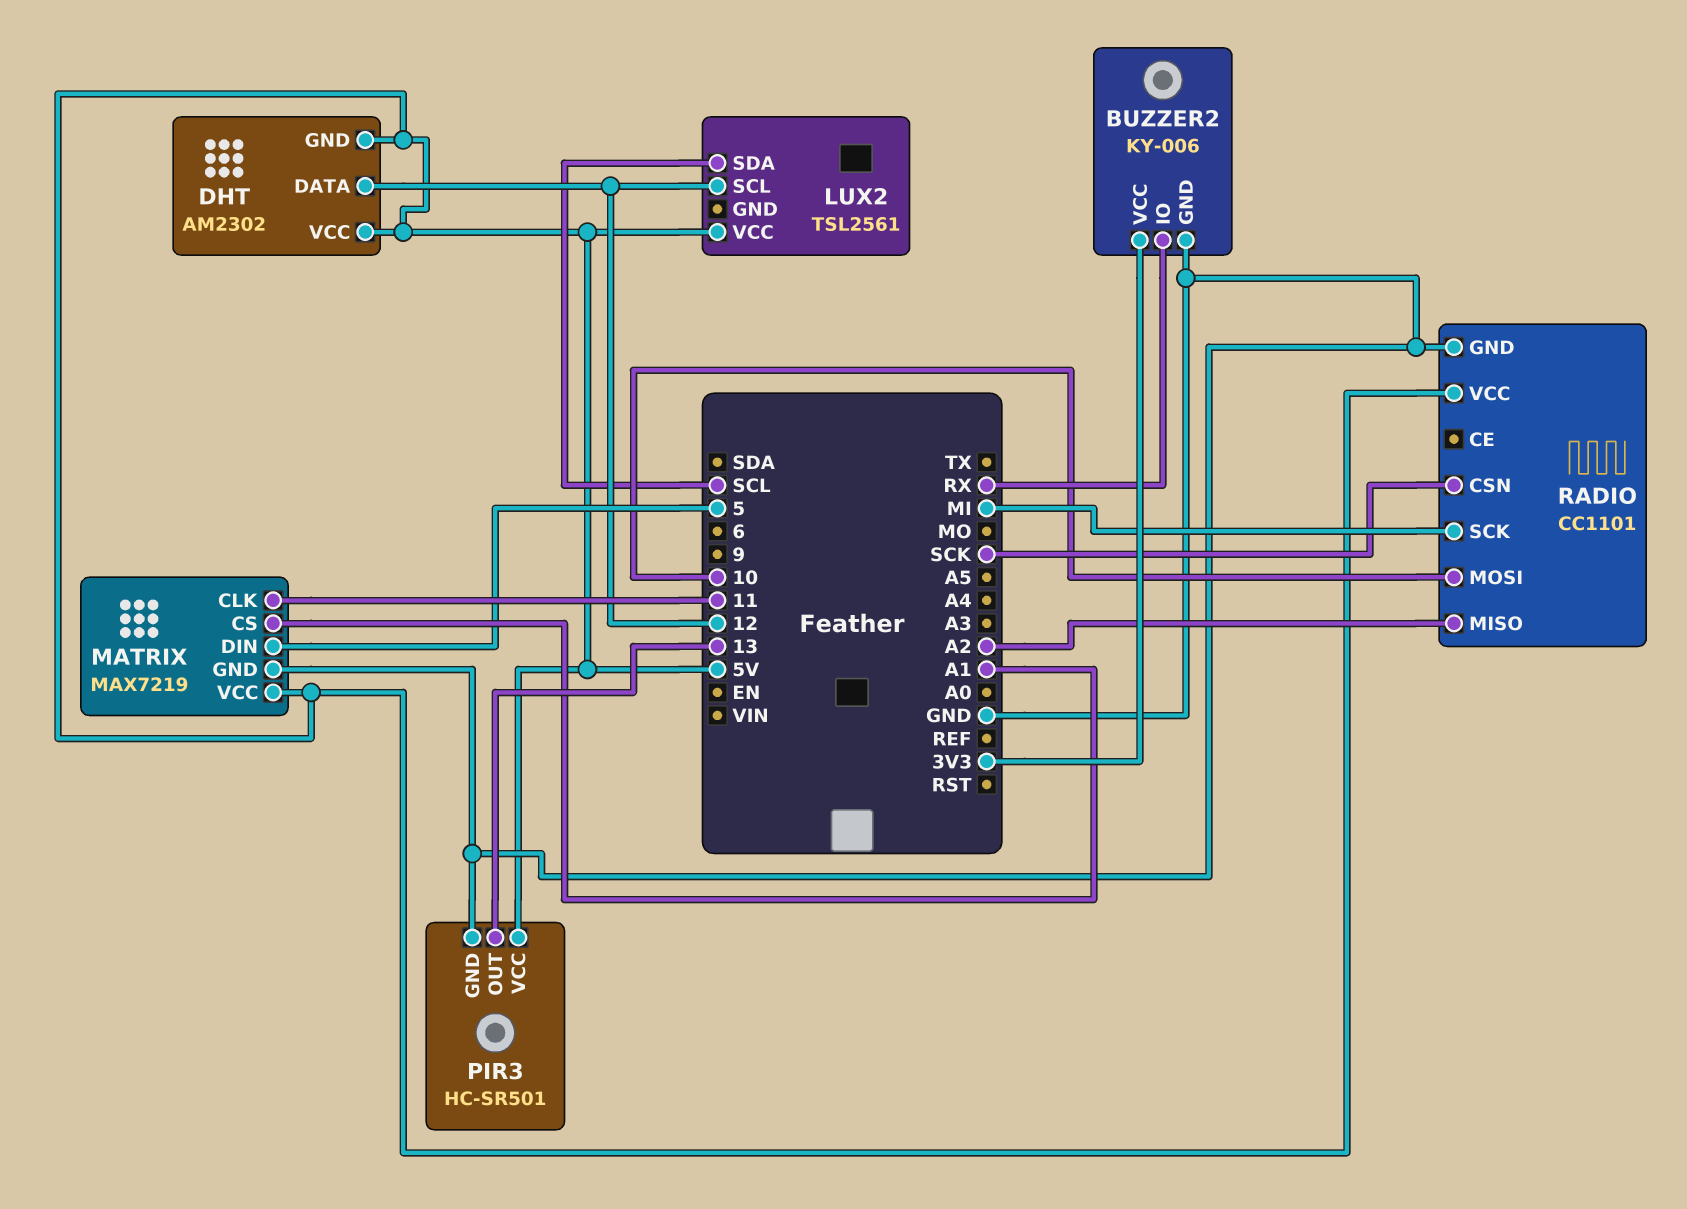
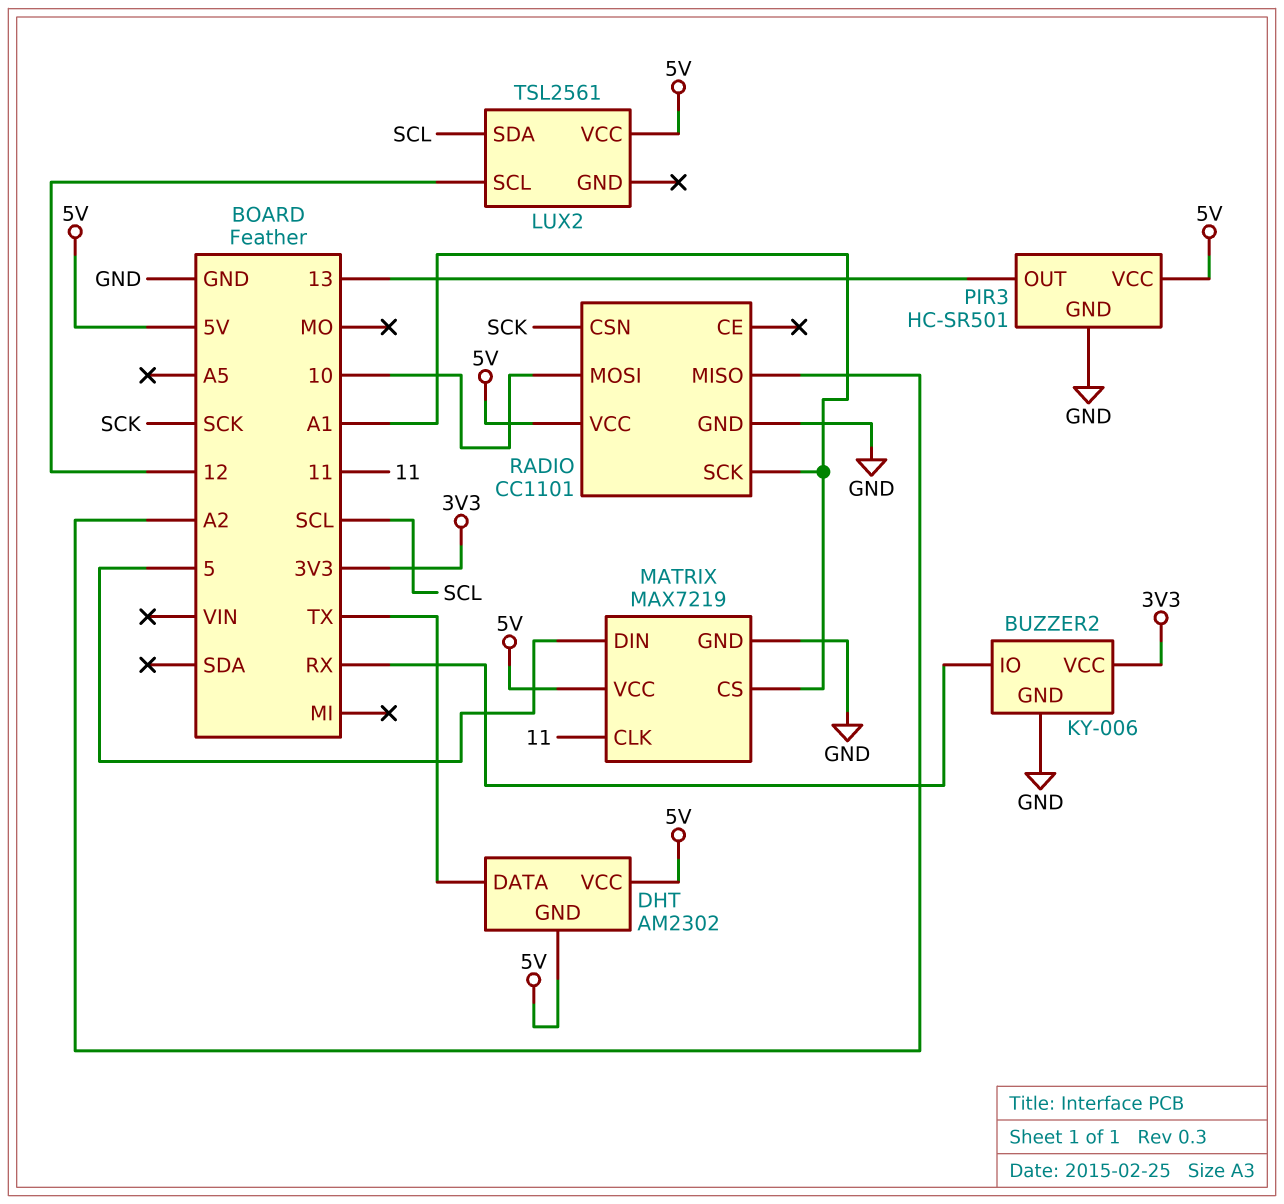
DHT pin DATA: 12 -> TX
RADIO pin SCK: MI -> A1

